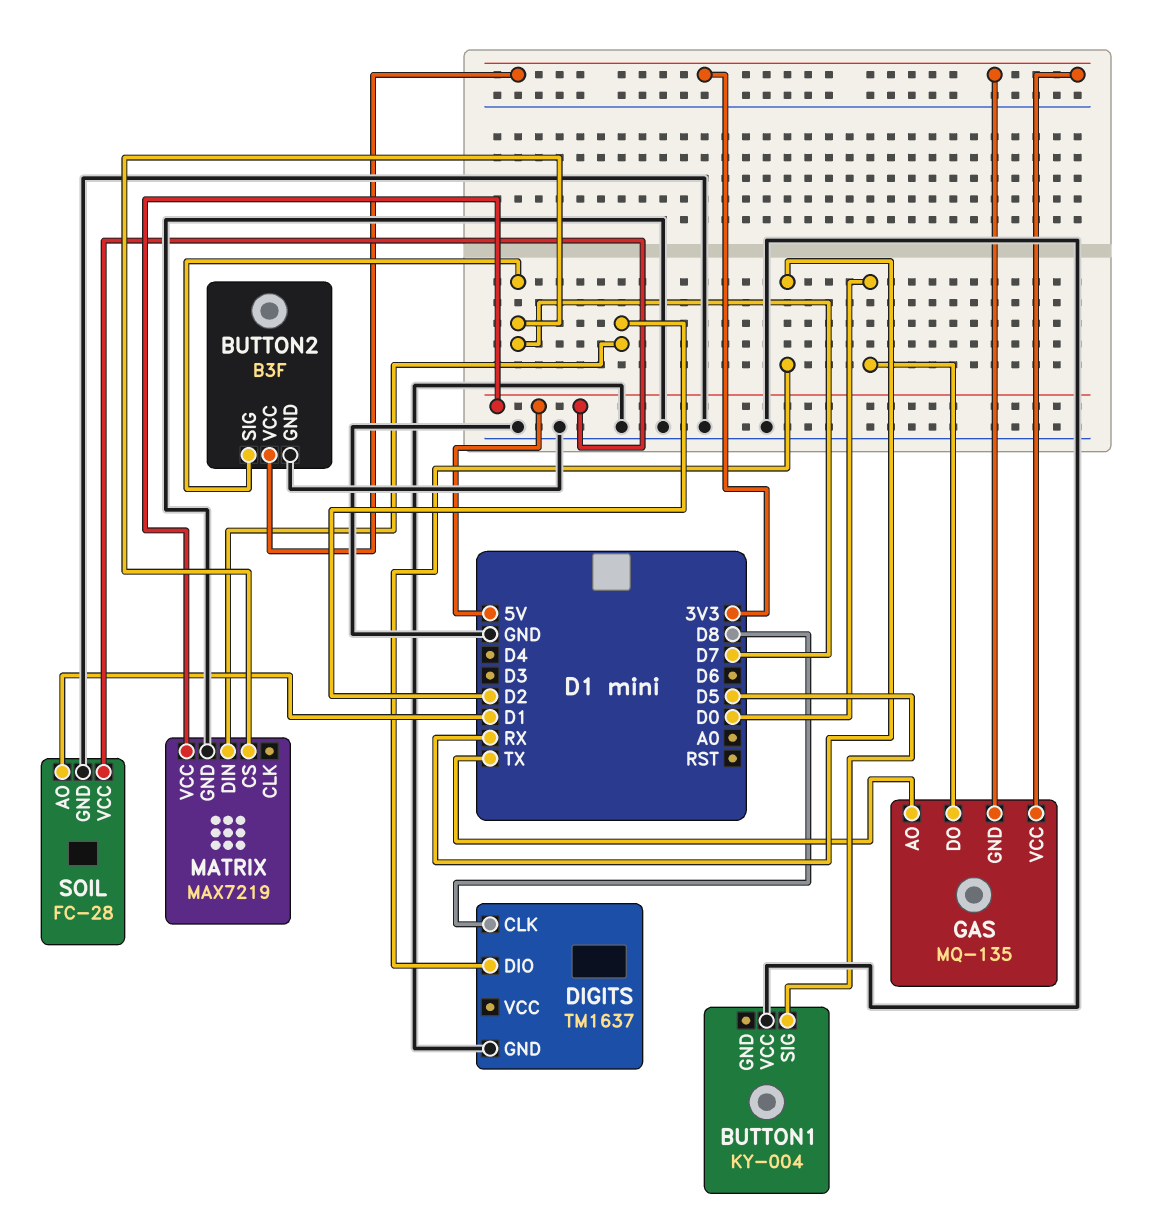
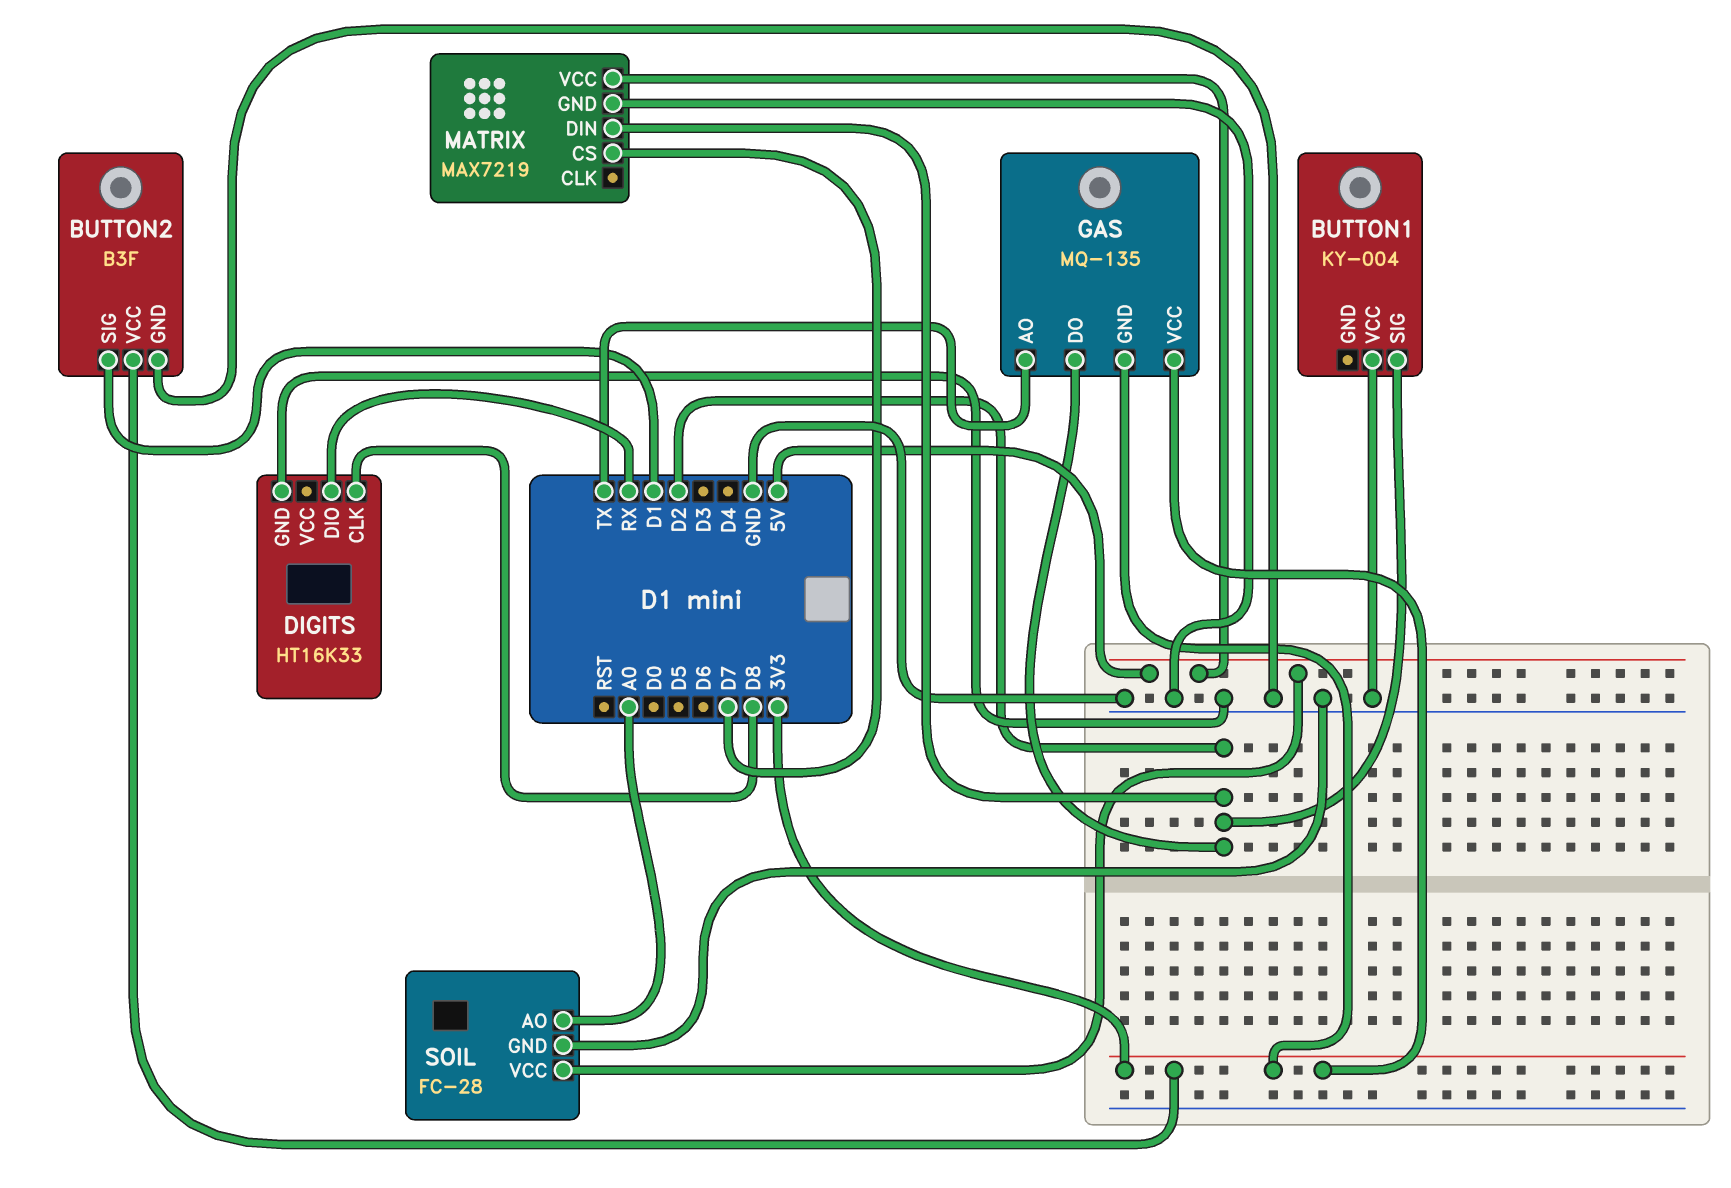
BUTTON1 pin SIG: D5 -> D2
BUTTON2 pin SIG: D7 -> D1
DIGITS: TM1637 -> HT16K33
GAS pin DO: D0 -> D2
SOIL pin AO: D1 -> A0

